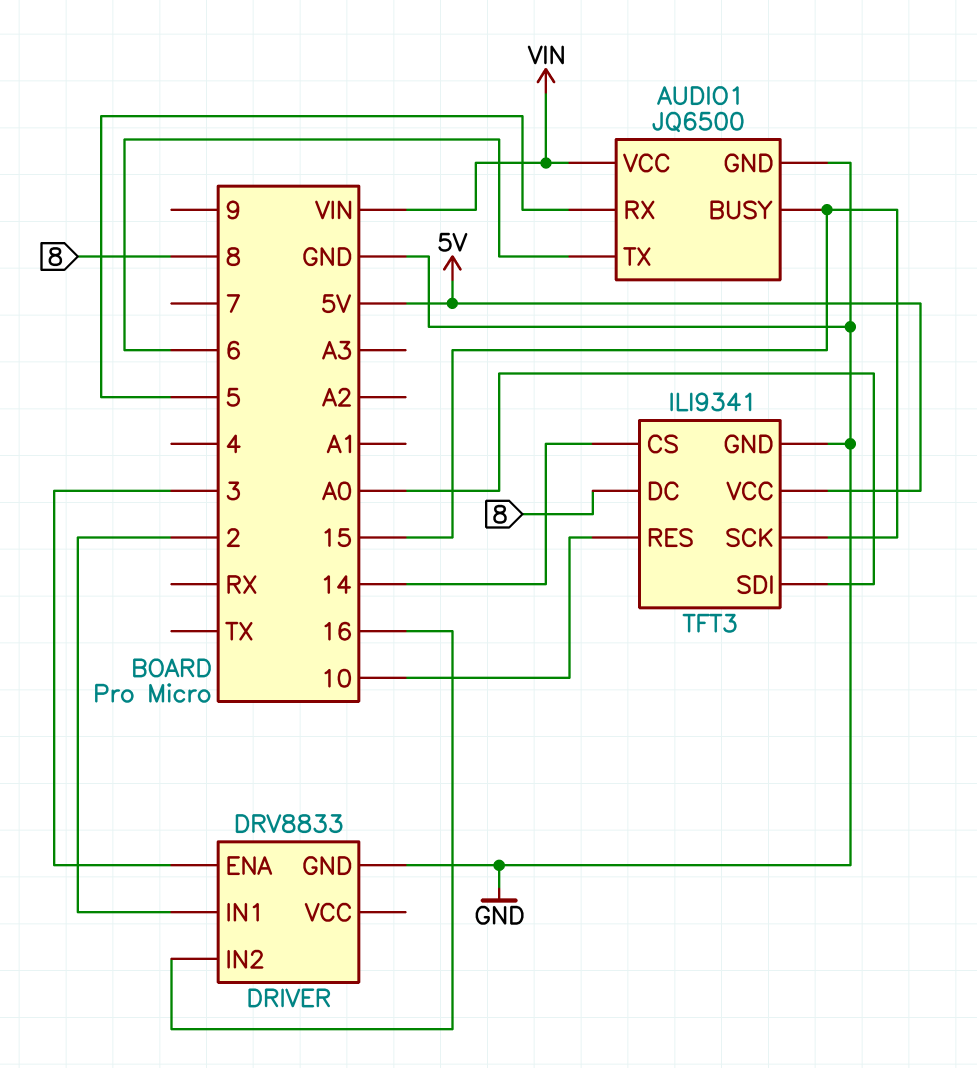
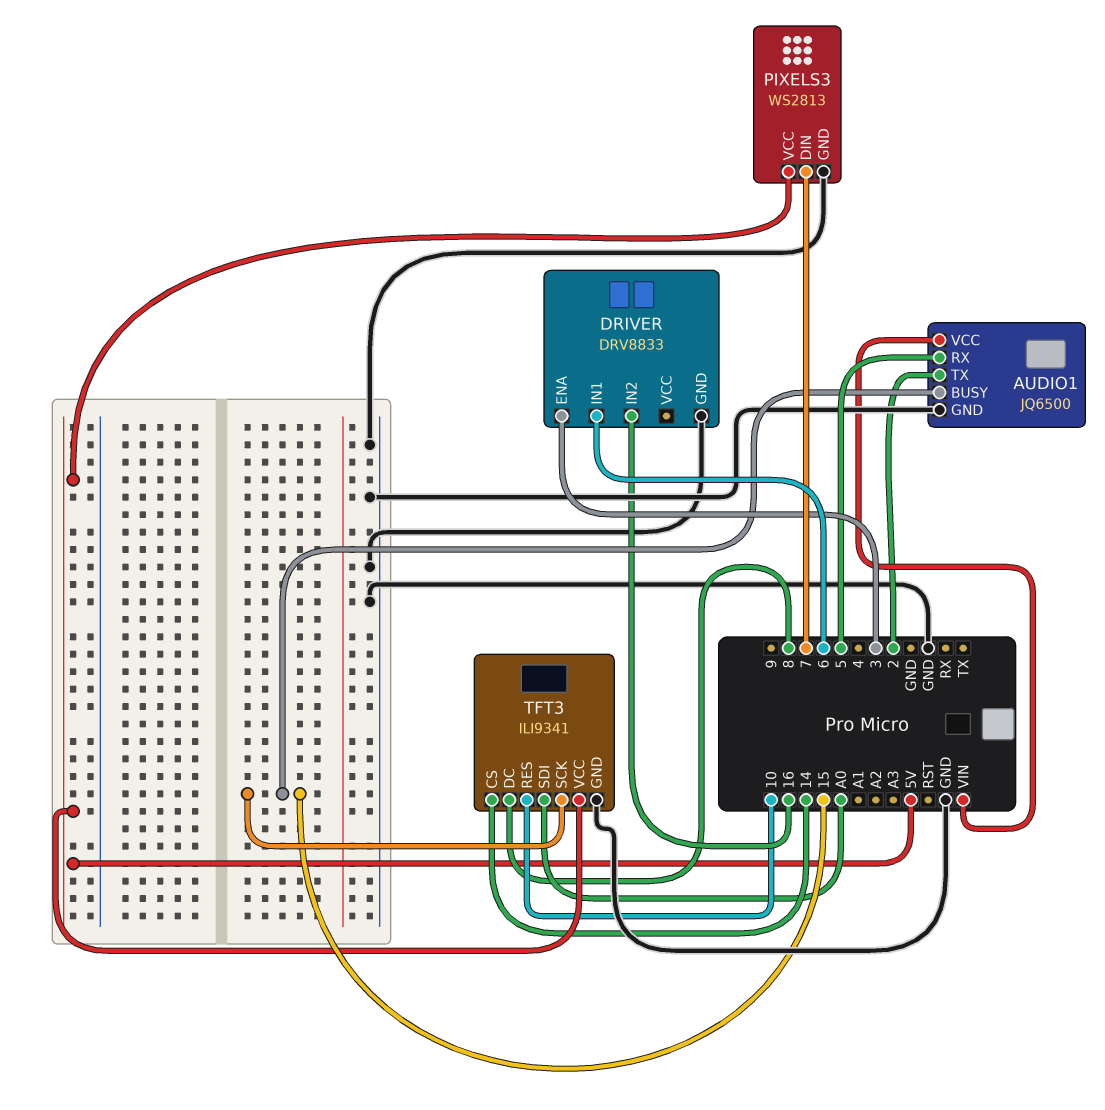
AUDIO1 pin TX: 6 -> 2
DRIVER pin IN1: 2 -> 6
PIXELS3: none -> WS2813
PIXELS3 pin DIN: none -> 7
PIXELS3 pin GND: none -> GND
PIXELS3 pin VCC: none -> 5V

